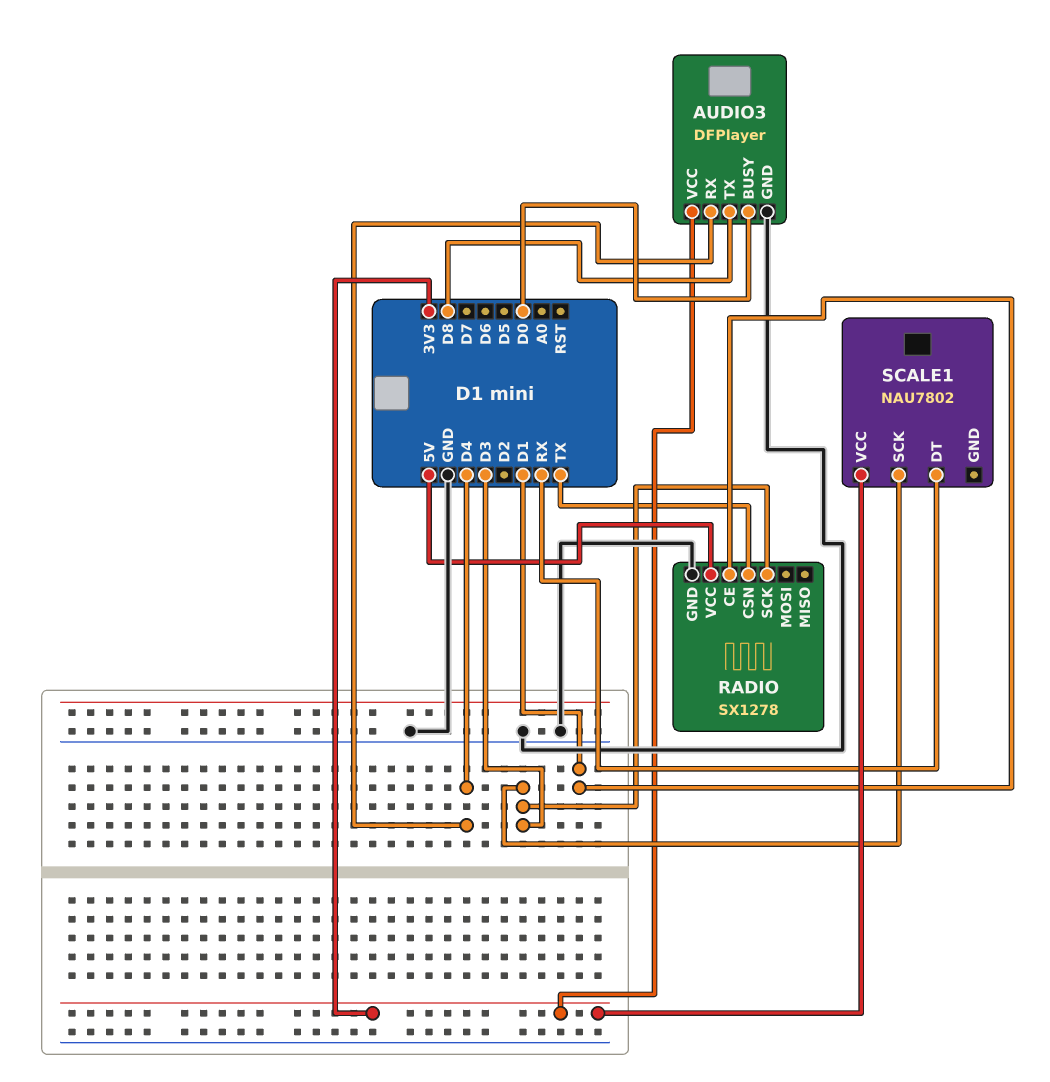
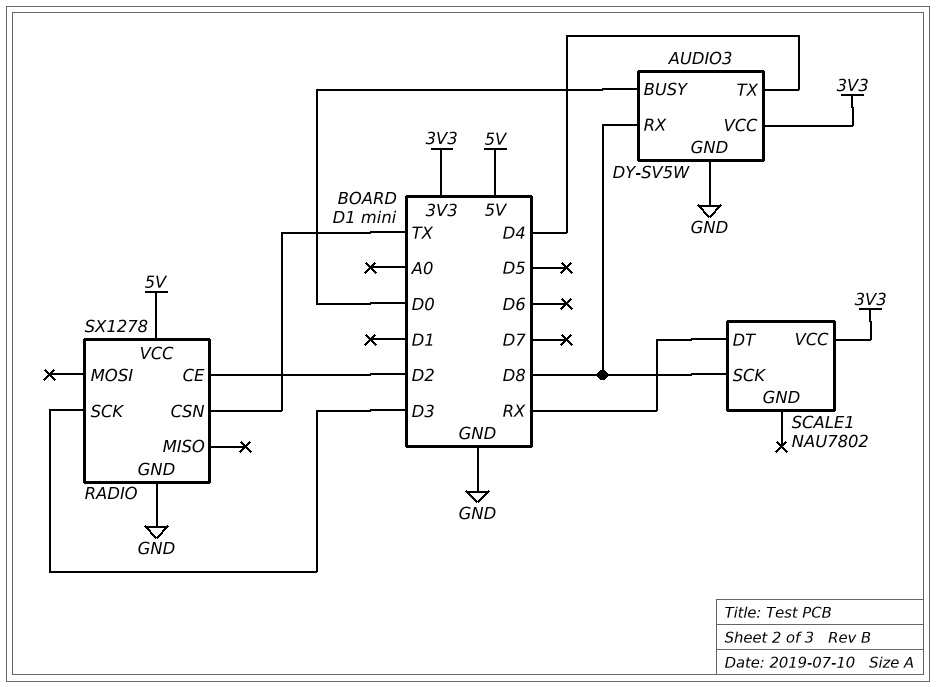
AUDIO3: DFPlayer -> DY-SV5W
AUDIO3 pin RX: D4 -> D8
AUDIO3 pin TX: D8 -> D4
RADIO pin CE: D1 -> D2
SCALE1 pin SCK: D3 -> D8

